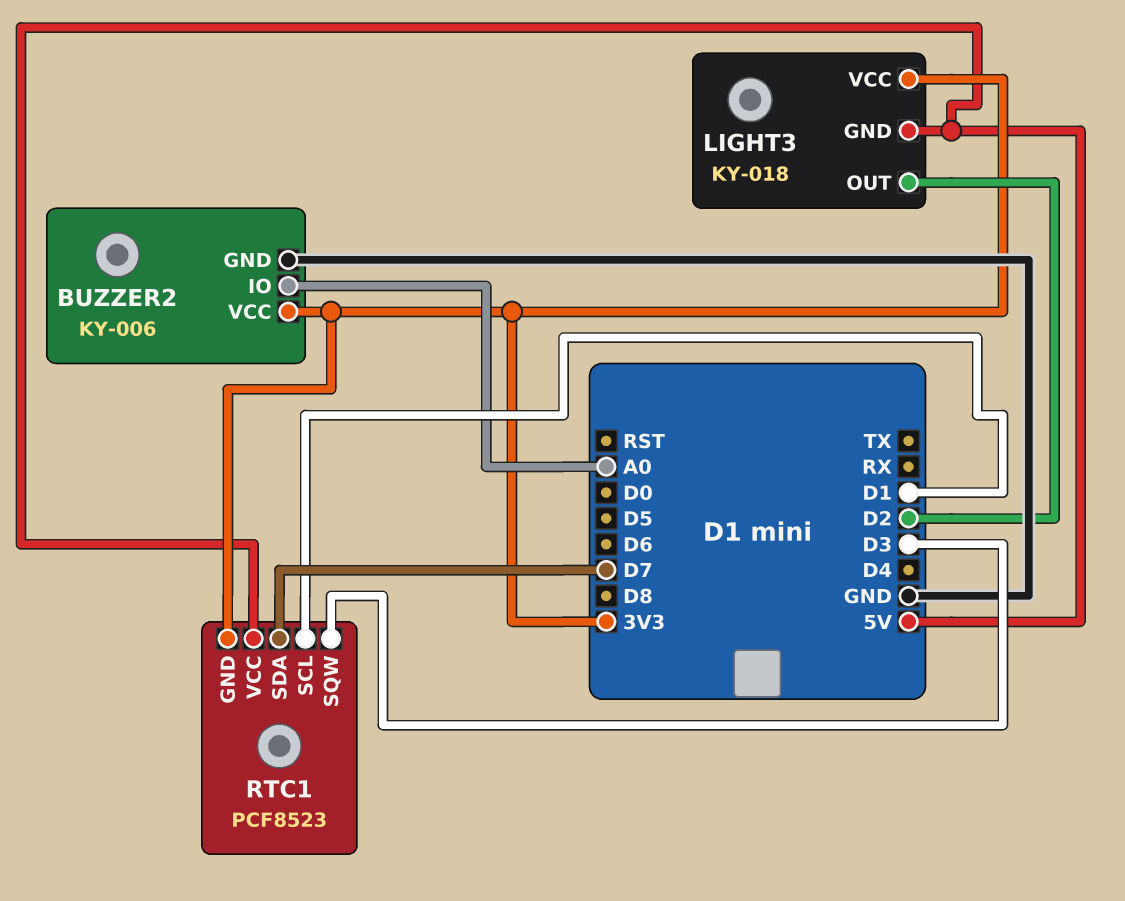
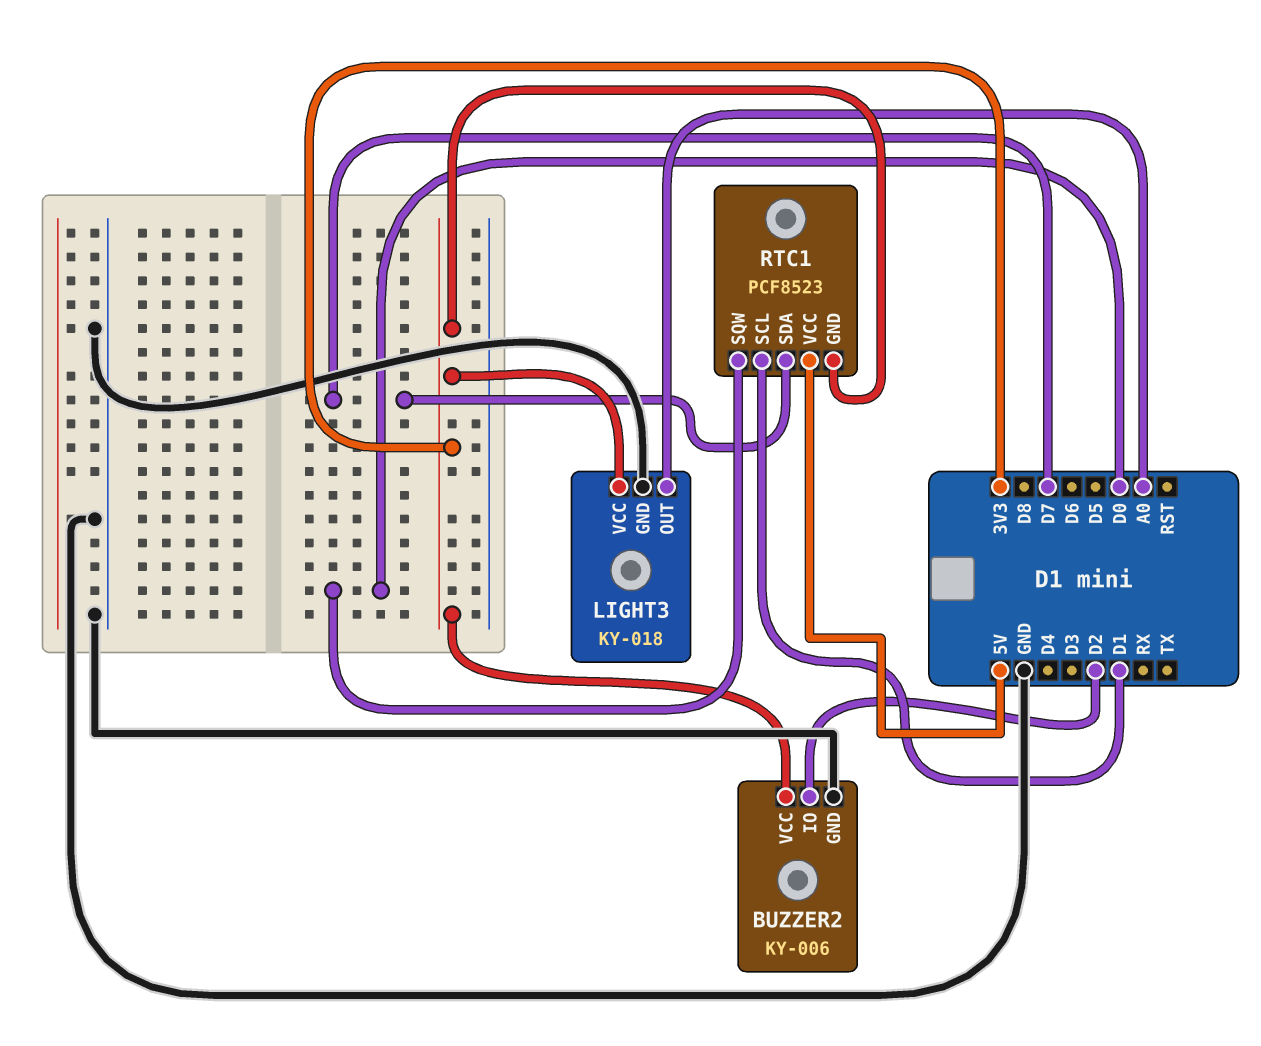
BUZZER2 pin IO: A0 -> D2
LIGHT3 pin GND: 5V -> GND
LIGHT3 pin OUT: D2 -> A0
RTC1 pin SQW: D3 -> D0

